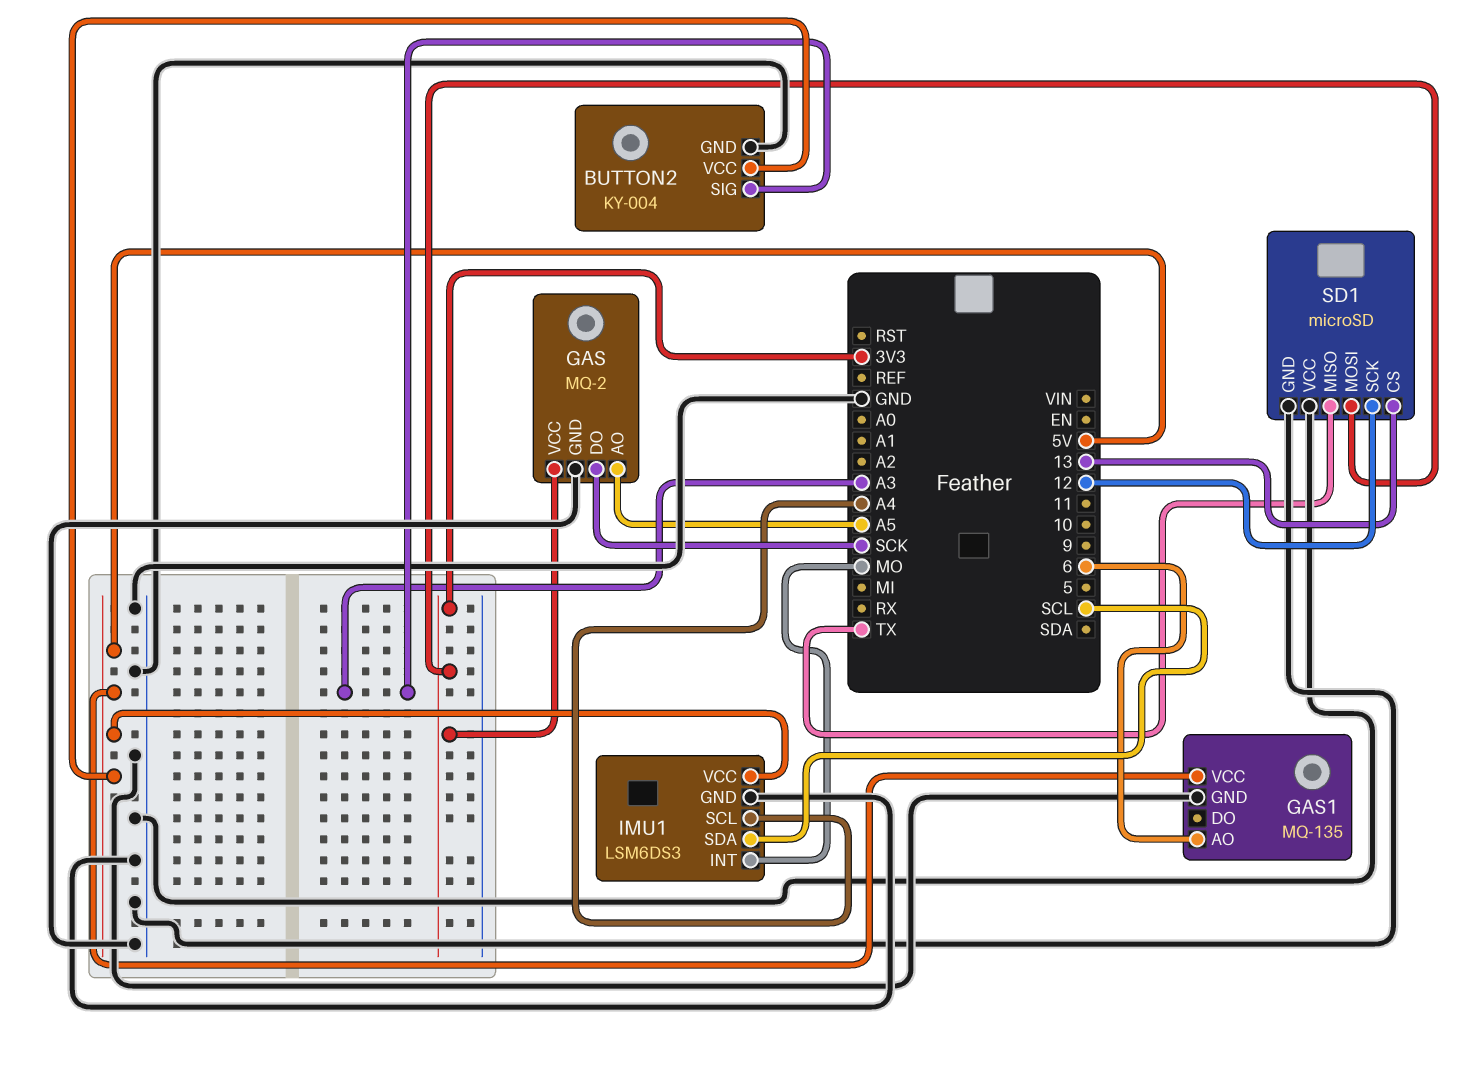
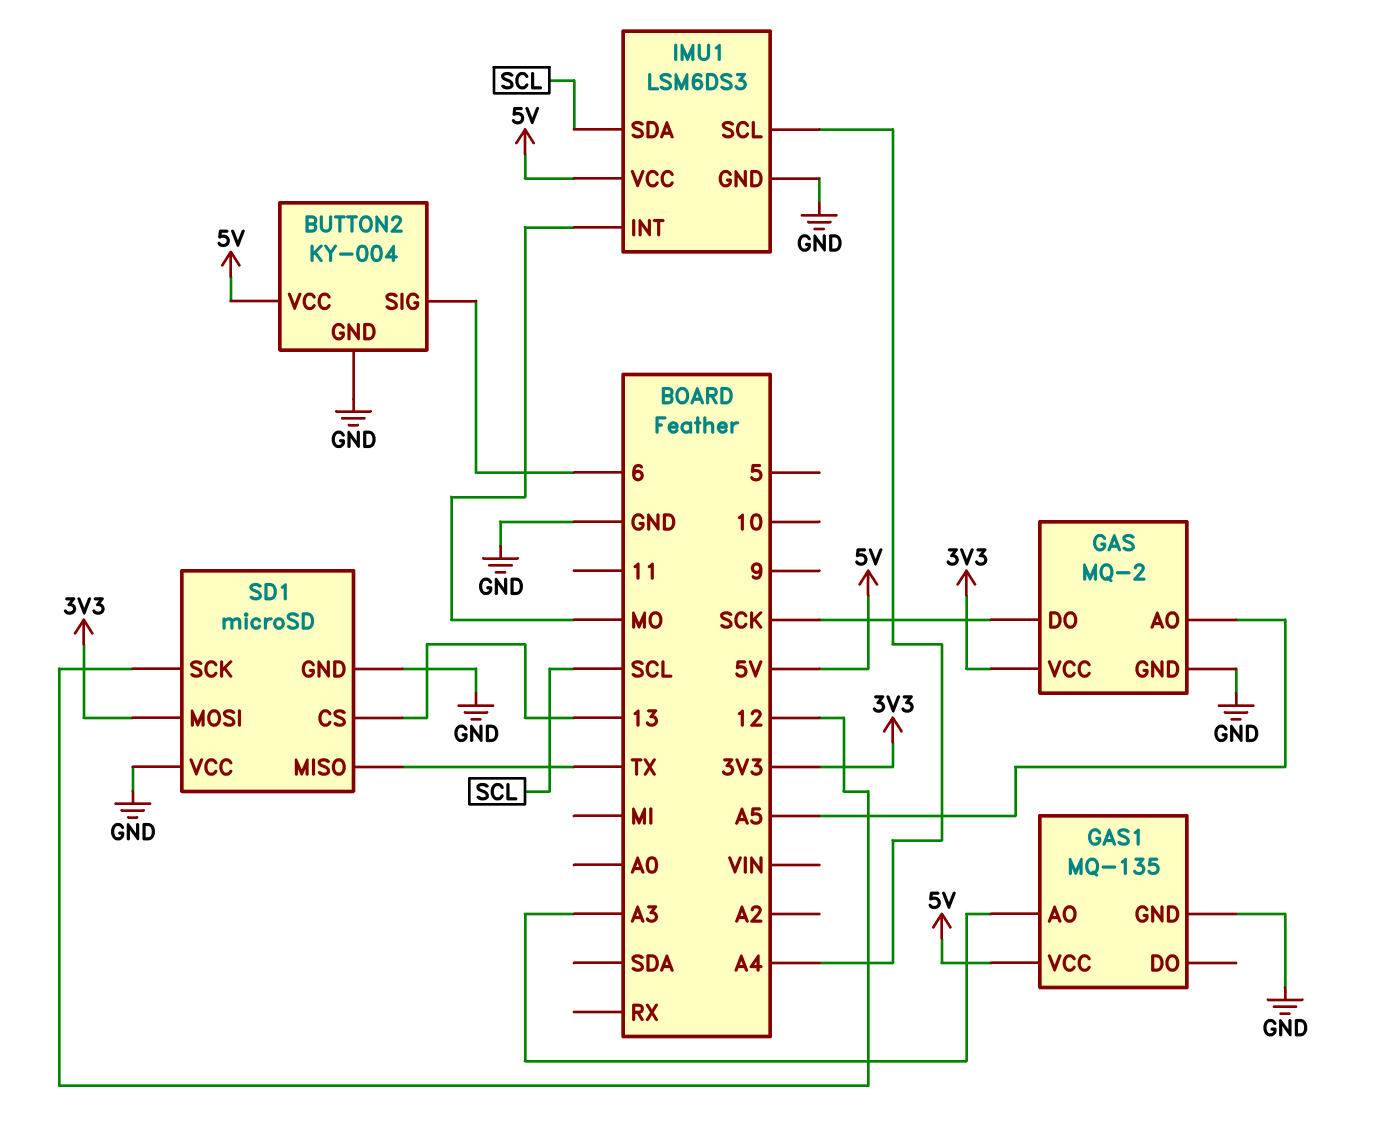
BUTTON2 pin SIG: A3 -> 6
GAS1 pin AO: 6 -> A3

